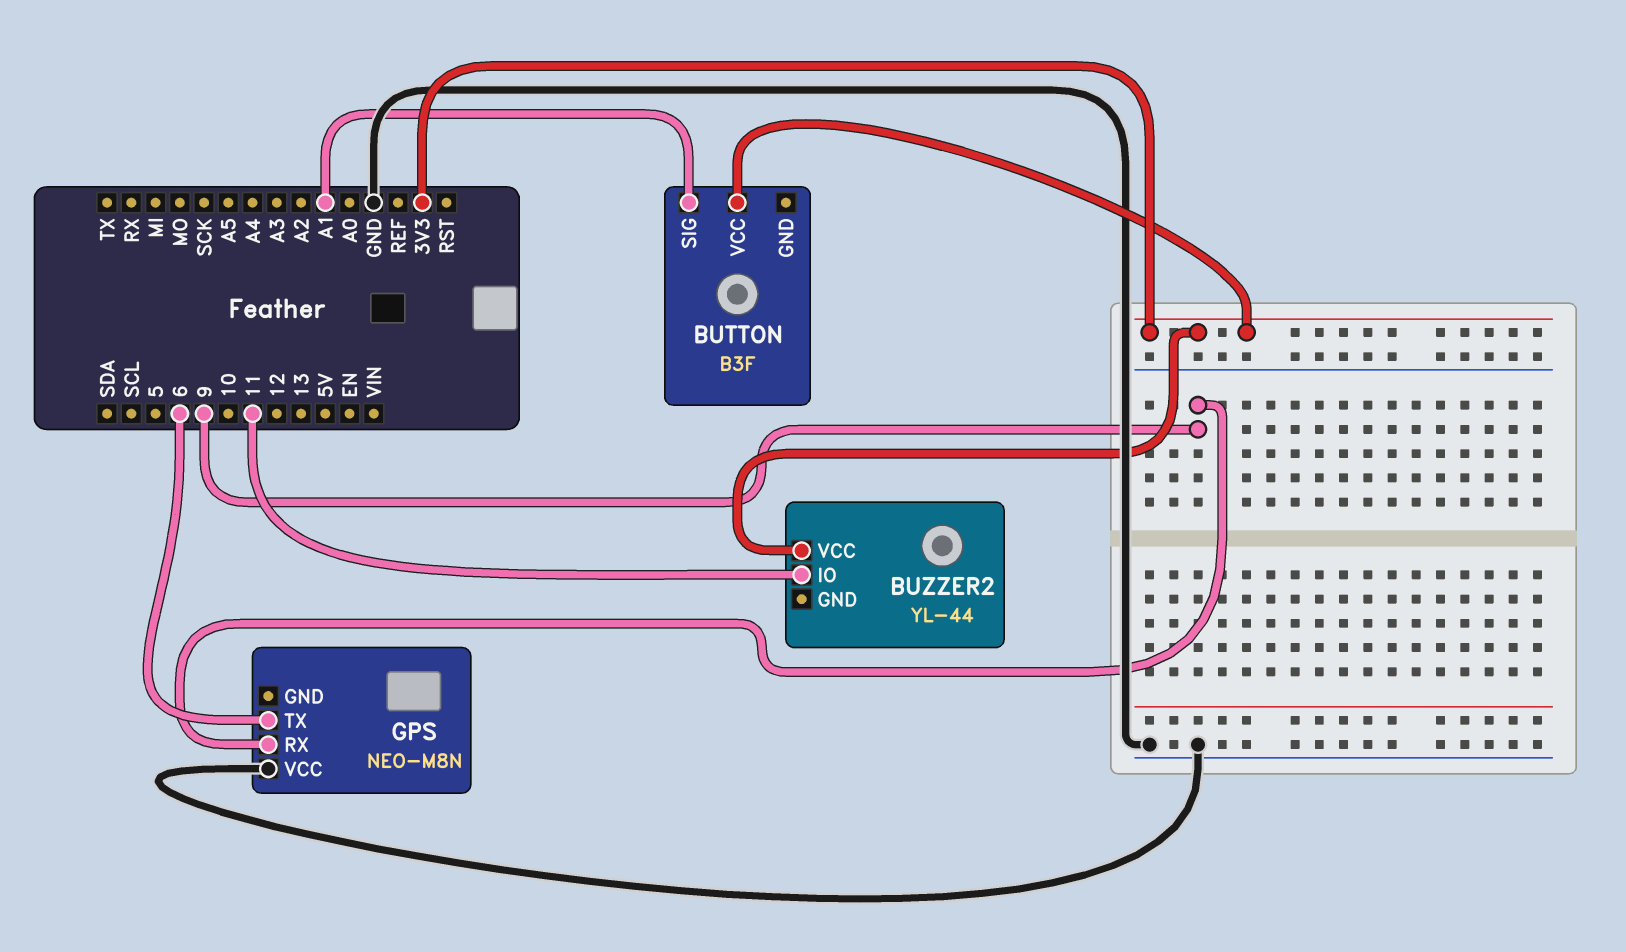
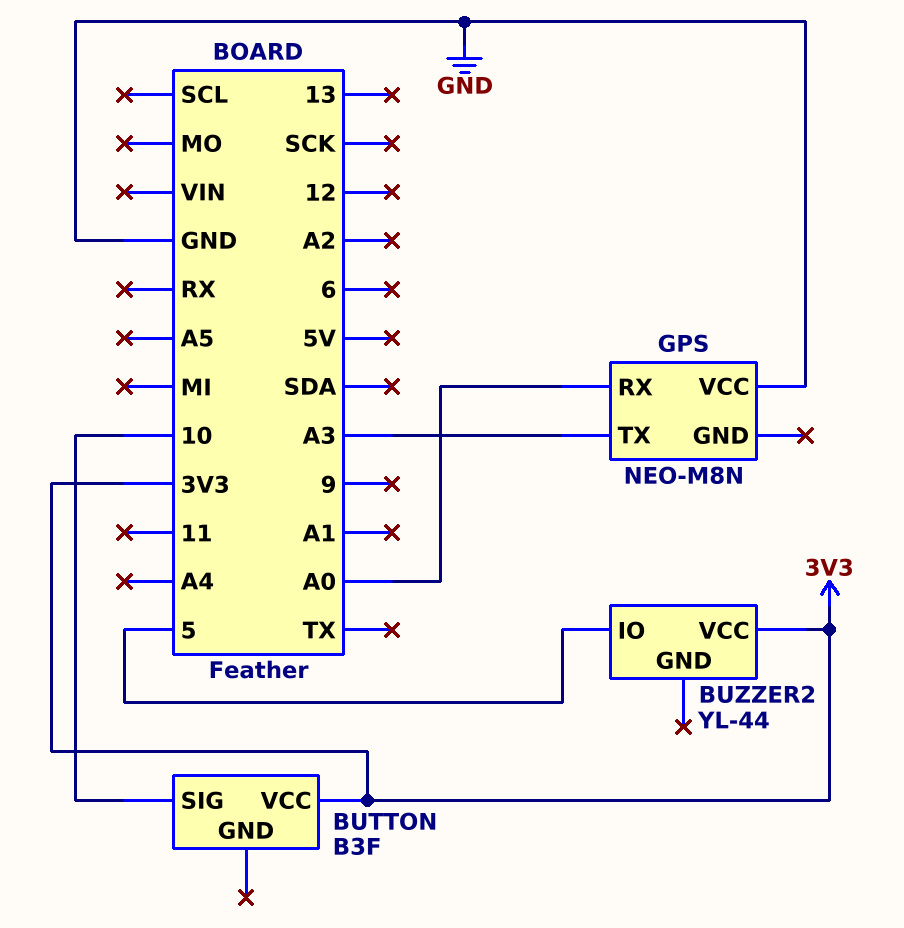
BUTTON pin SIG: A1 -> 10
BUZZER2 pin IO: 11 -> 5
GPS pin RX: 9 -> A0
GPS pin TX: 6 -> A3

